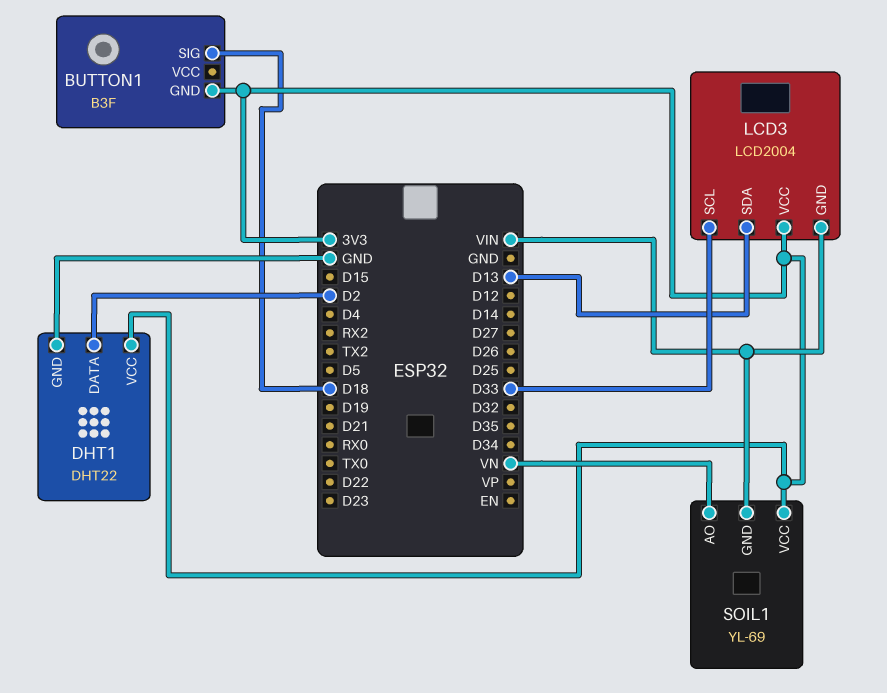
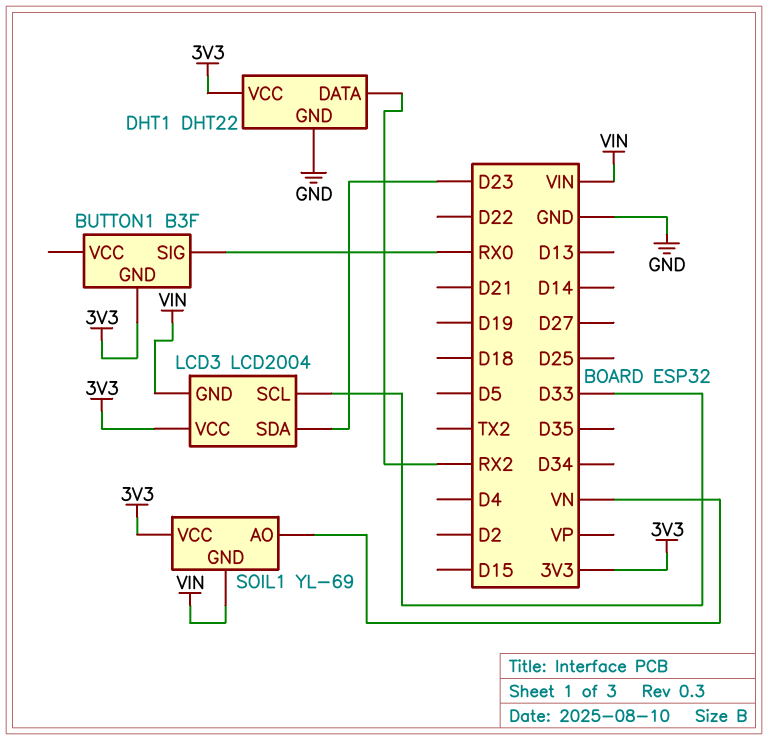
BUTTON1 pin SIG: D18 -> RX0
DHT1 pin DATA: D2 -> RX2
LCD3 pin SDA: D13 -> D23

